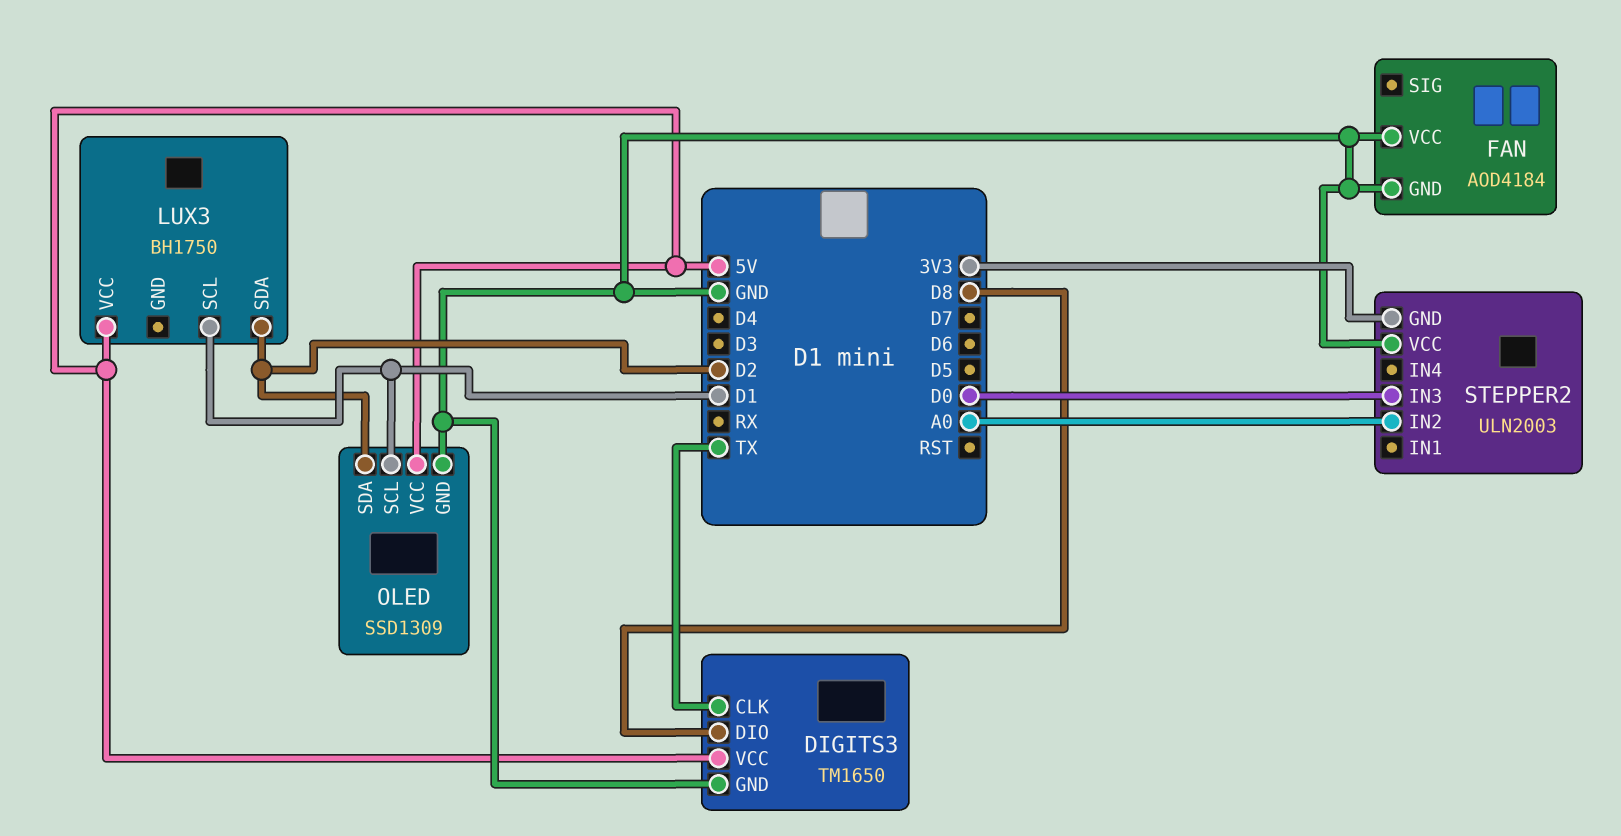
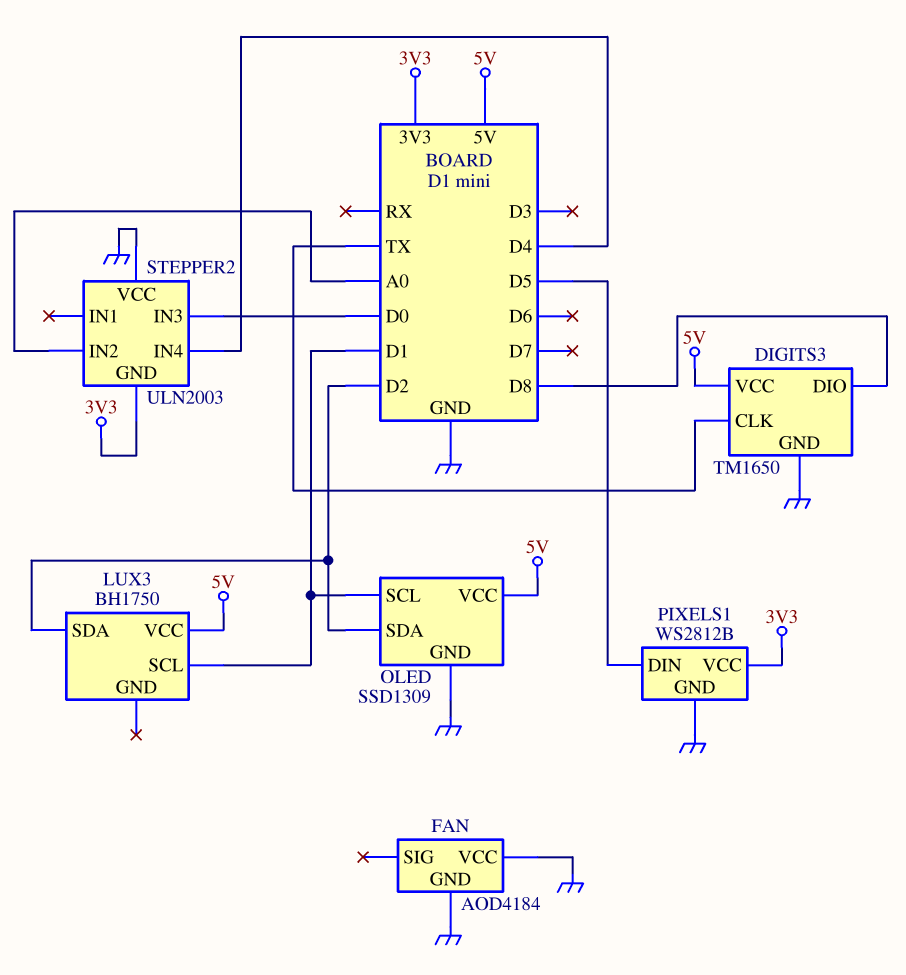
PIXELS1: none -> WS2812B
PIXELS1 pin DIN: none -> D5
PIXELS1 pin GND: none -> GND
PIXELS1 pin VCC: none -> 3V3
STEPPER2 pin IN4: none -> D4

